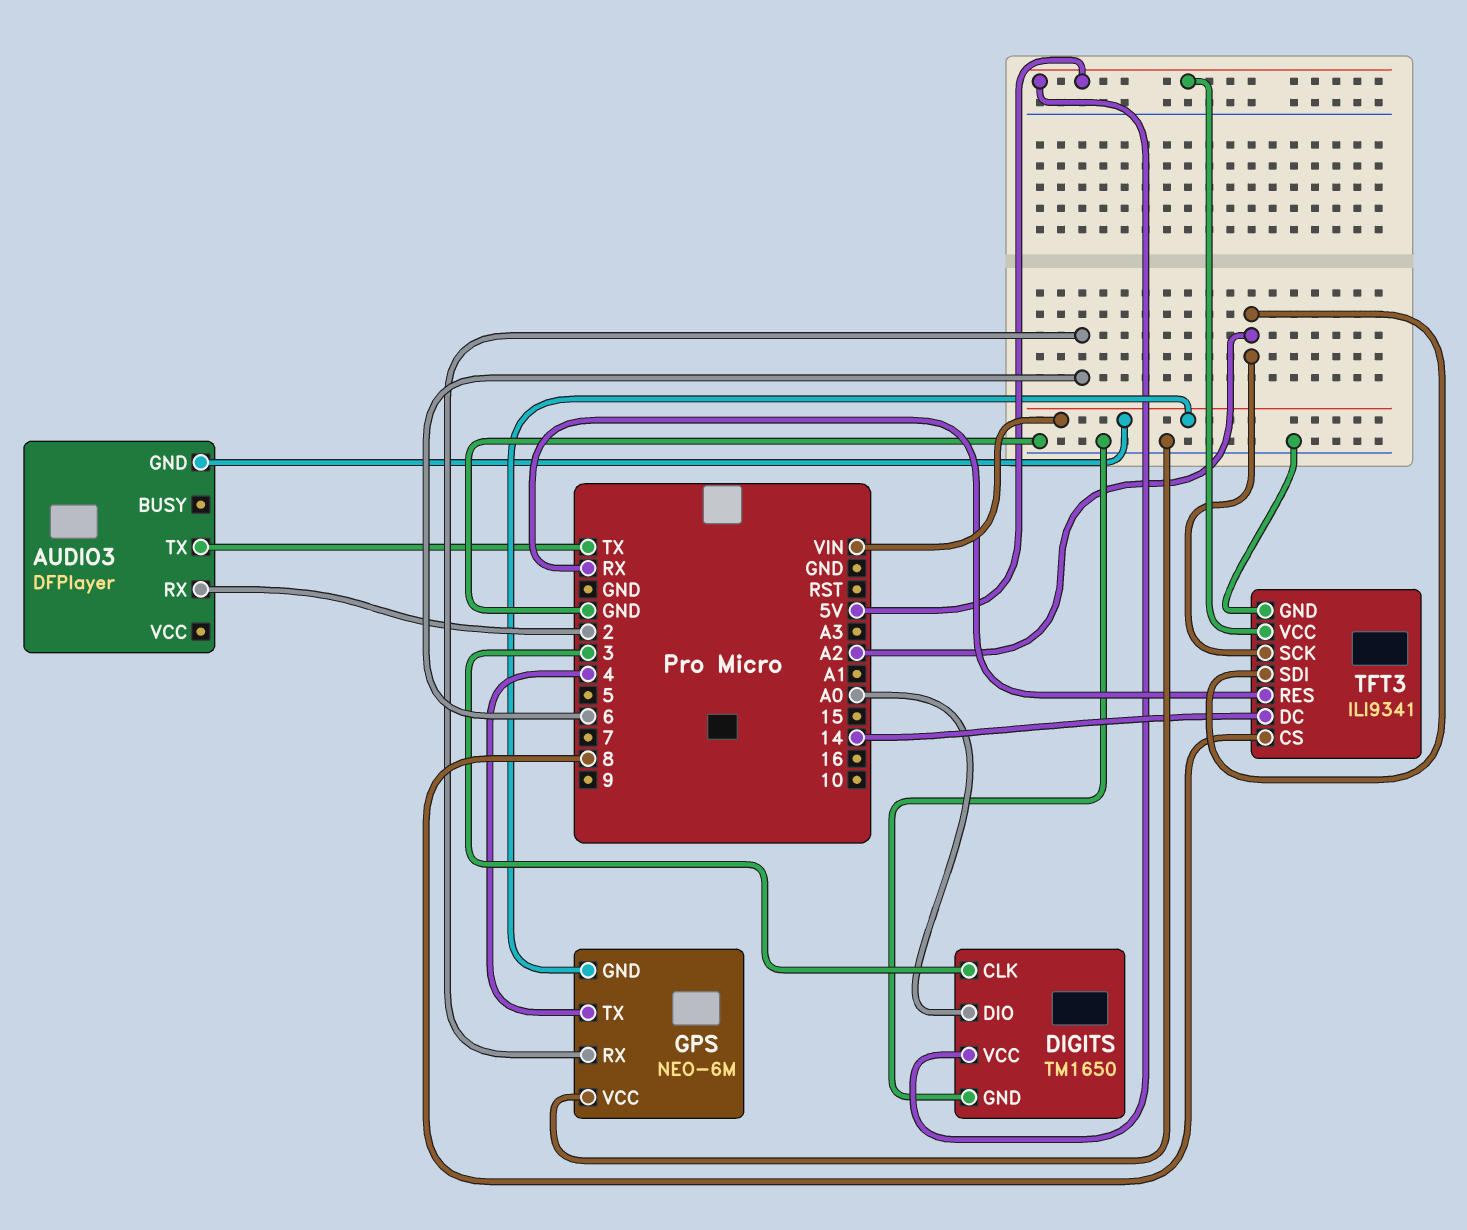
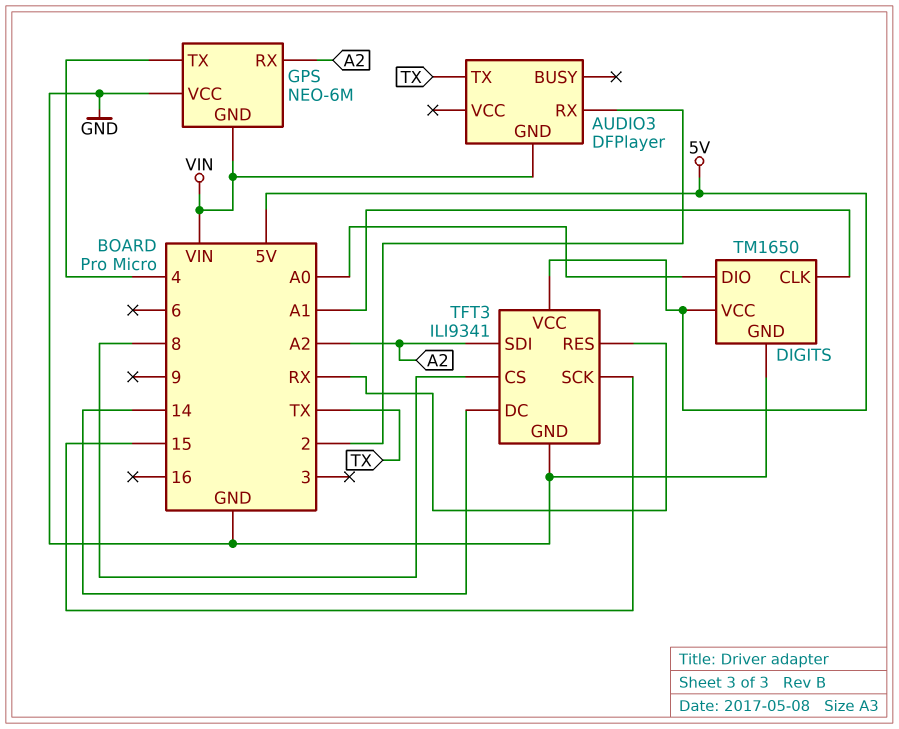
DIGITS pin CLK: 3 -> A1
GPS pin RX: 6 -> A2
TFT3 pin SCK: A2 -> 15

